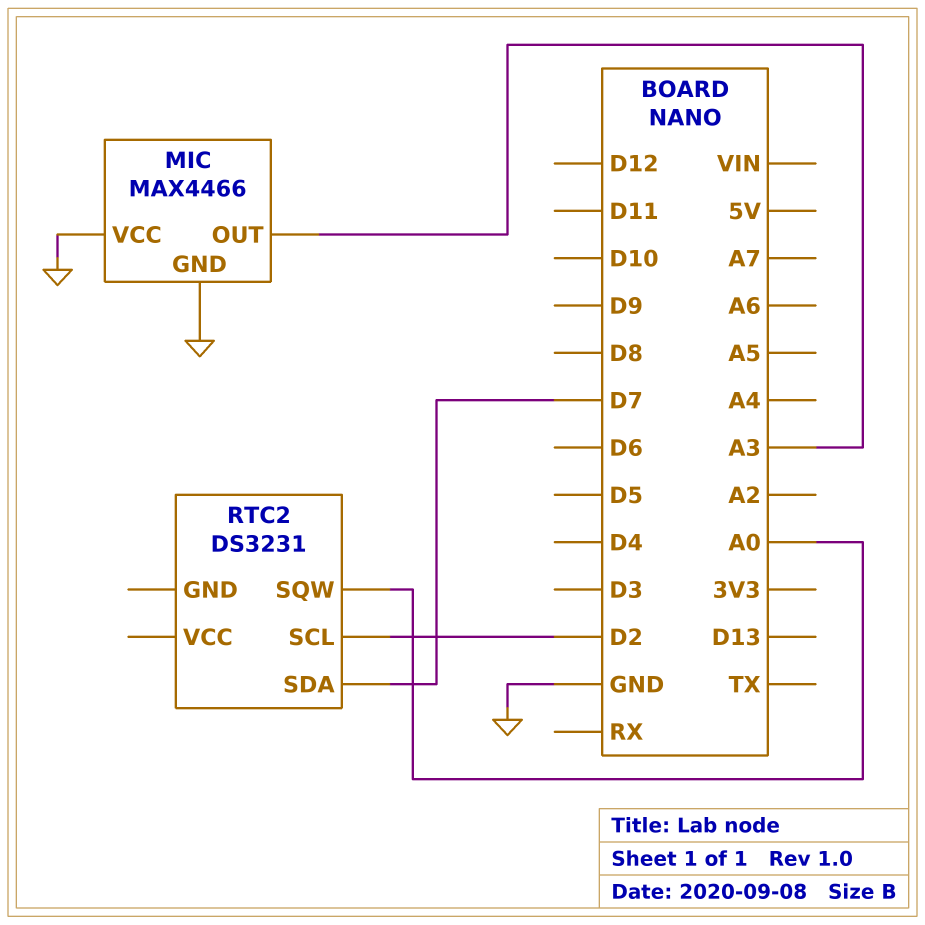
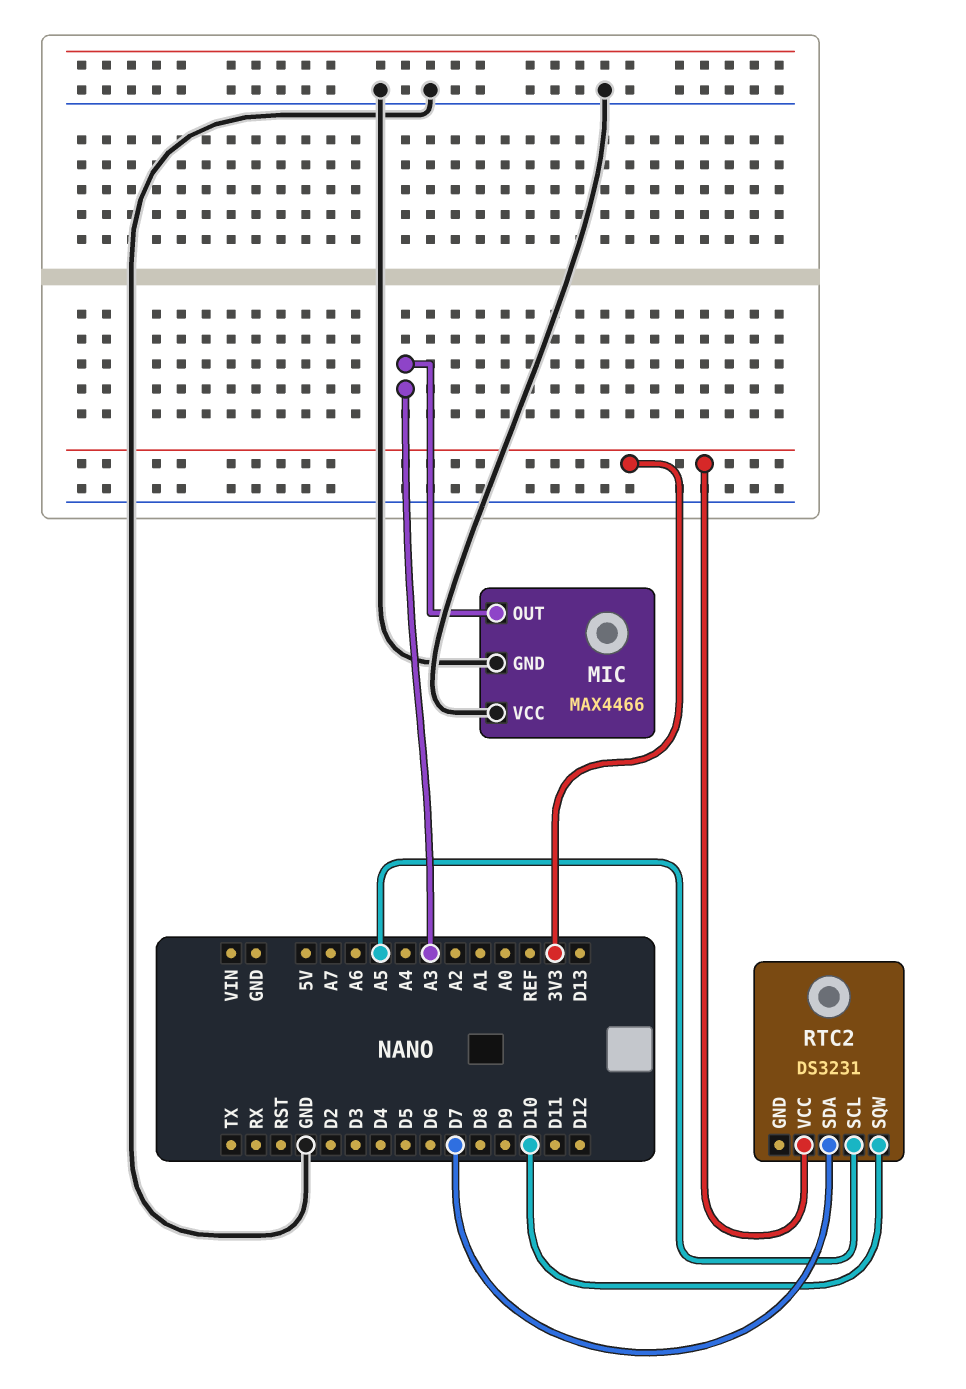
RTC2 pin SCL: D2 -> A5
RTC2 pin SQW: A0 -> D10
RTC2 pin VCC: none -> 3V3

